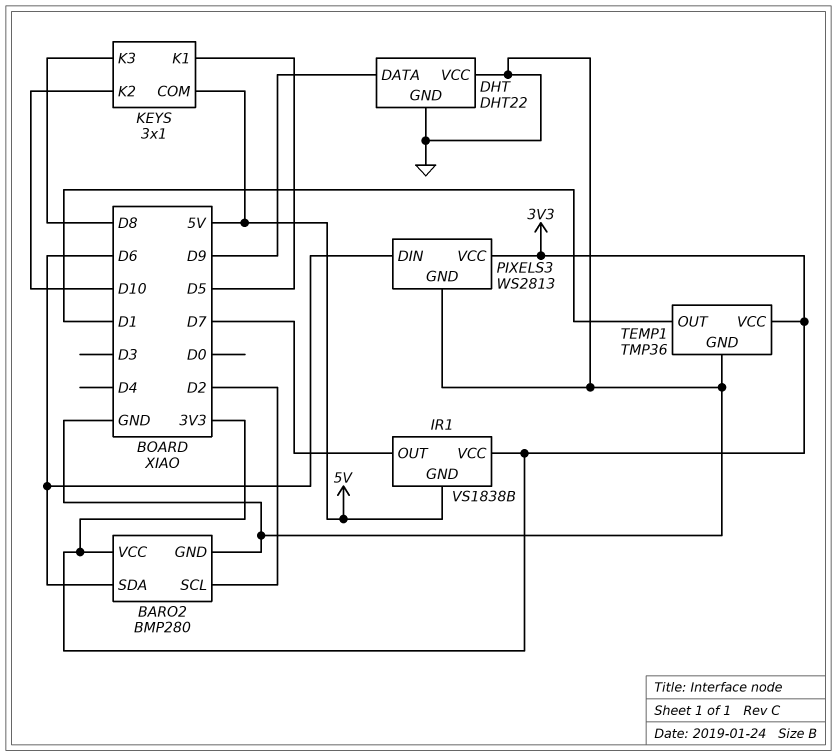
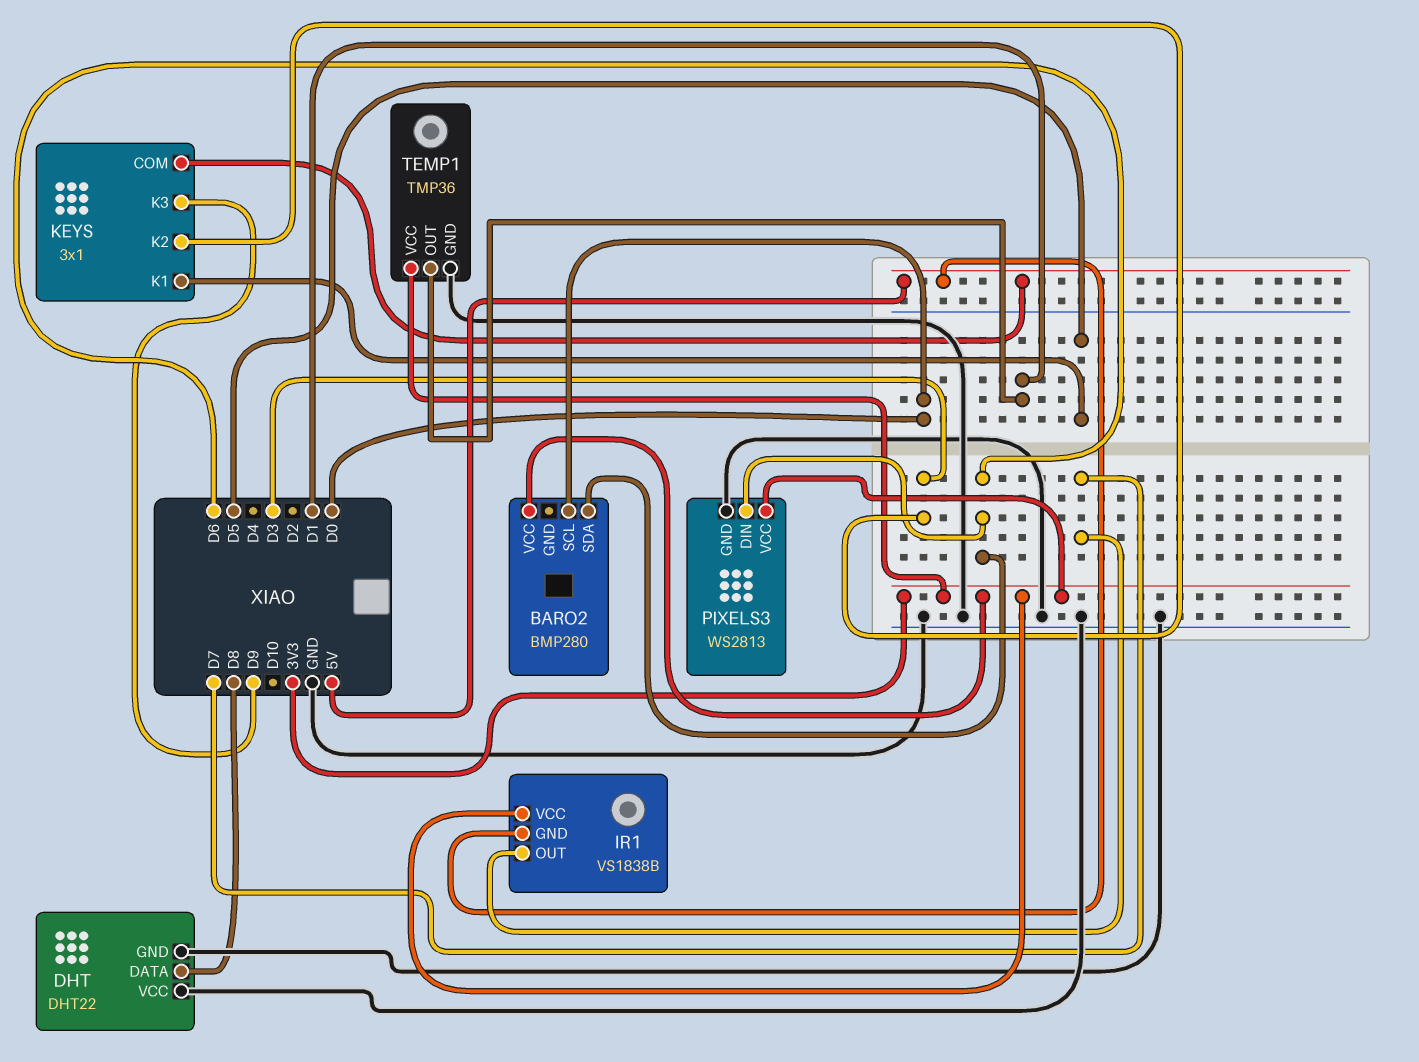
BARO2 pin GND: GND -> none
BARO2 pin SCL: D2 -> D0
DHT pin DATA: D9 -> D8
KEYS pin K2: D10 -> D3
KEYS pin K3: D8 -> D9

